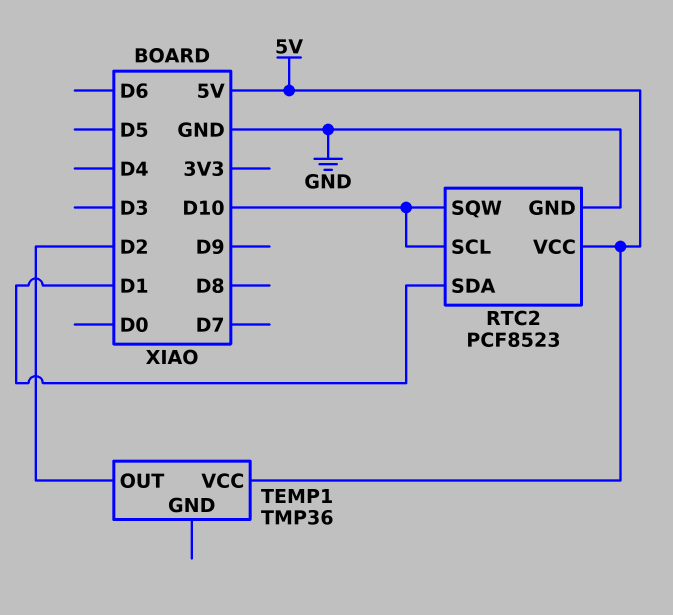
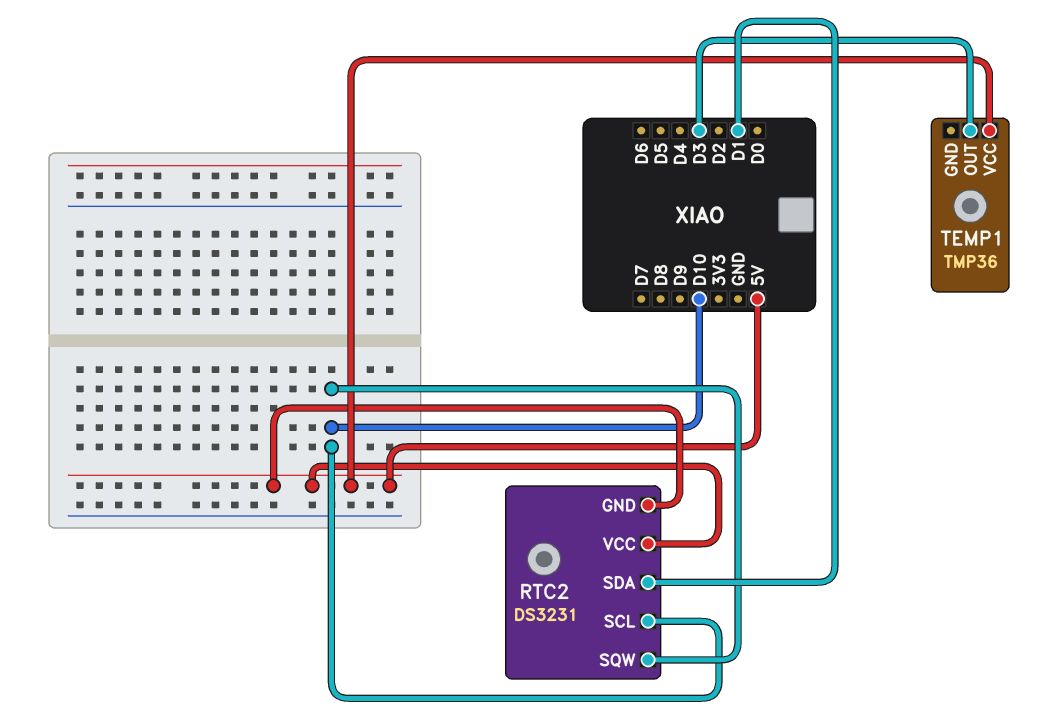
RTC2: PCF8523 -> DS3231
RTC2 pin GND: GND -> 5V
TEMP1 pin OUT: D2 -> D3

